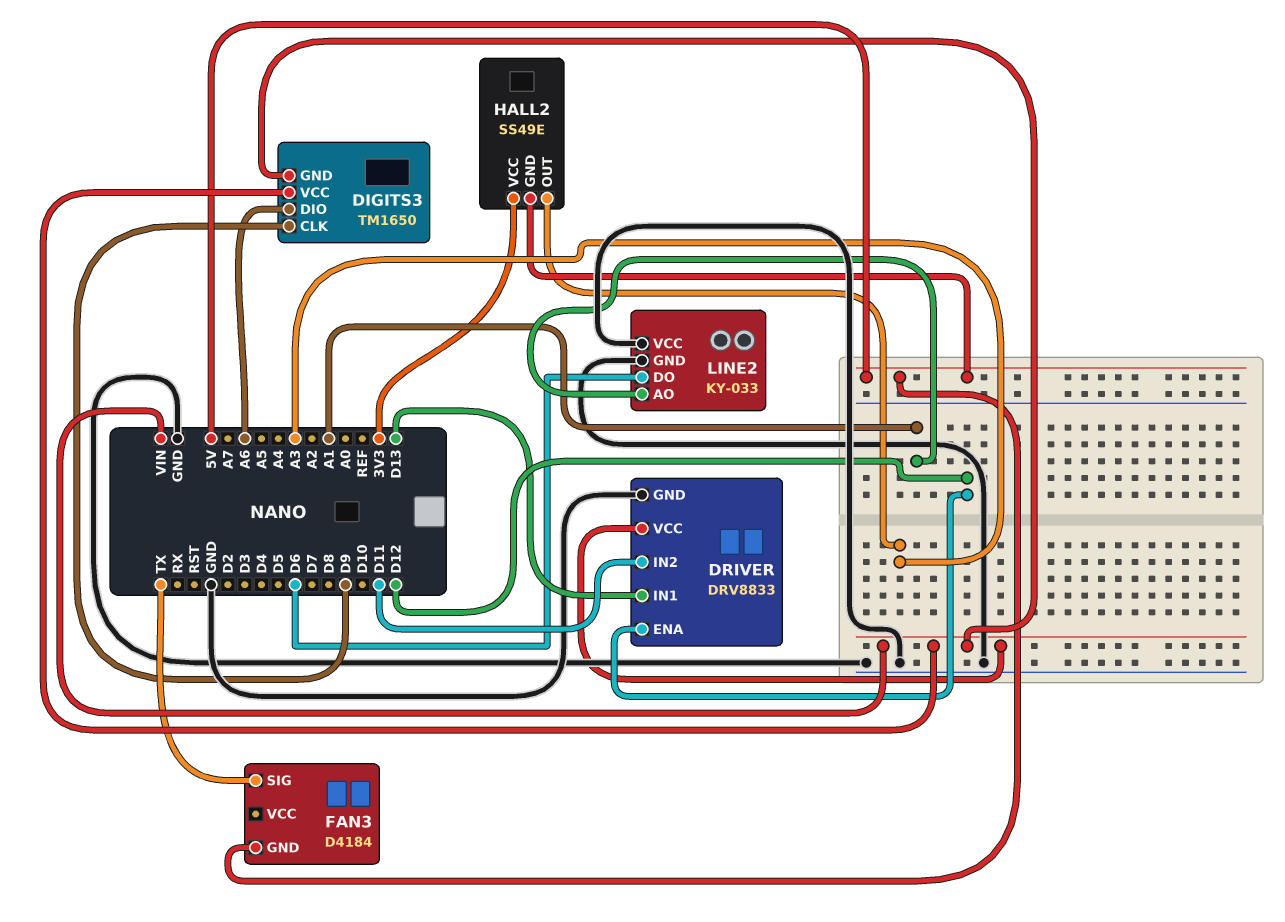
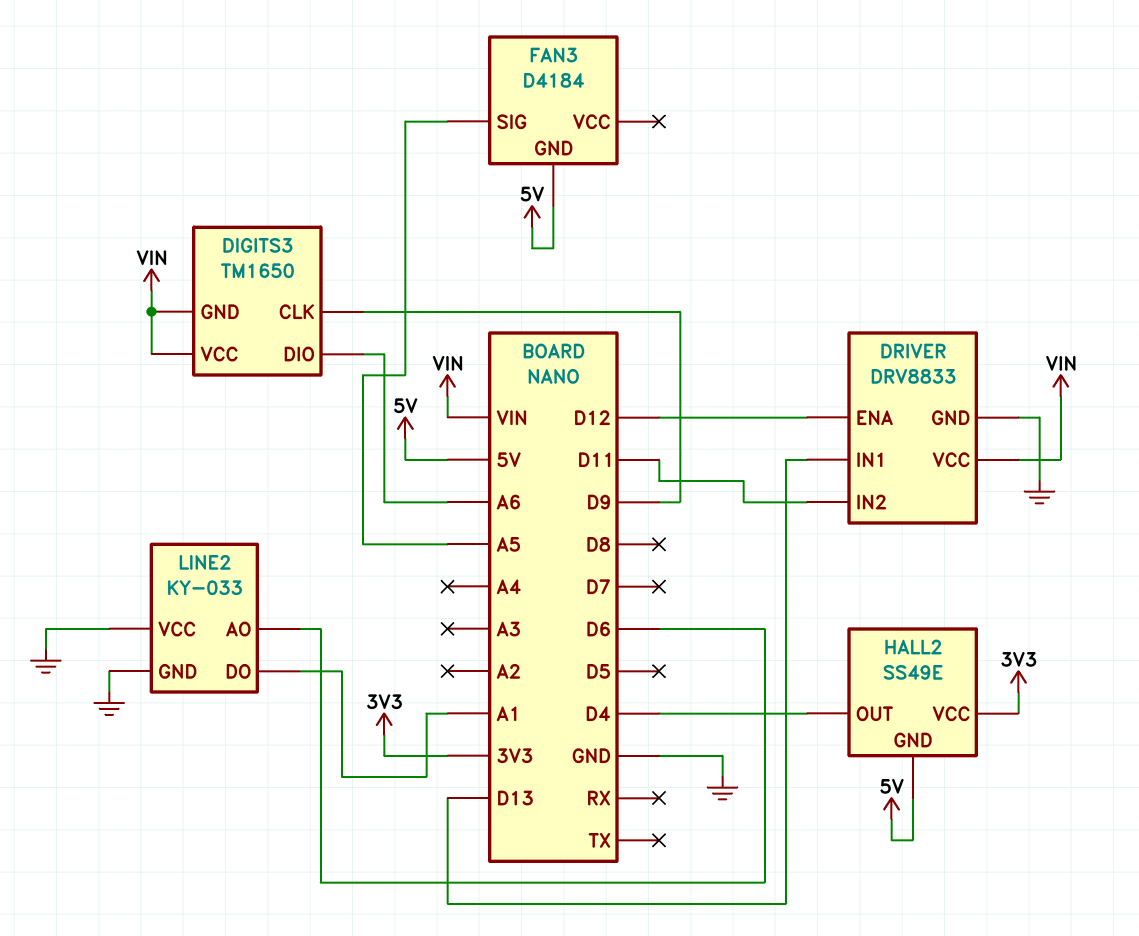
FAN3 pin SIG: TX -> A5
HALL2 pin OUT: A3 -> D4
LINE2 pin AO: A1 -> D6
LINE2 pin DO: D6 -> A1

